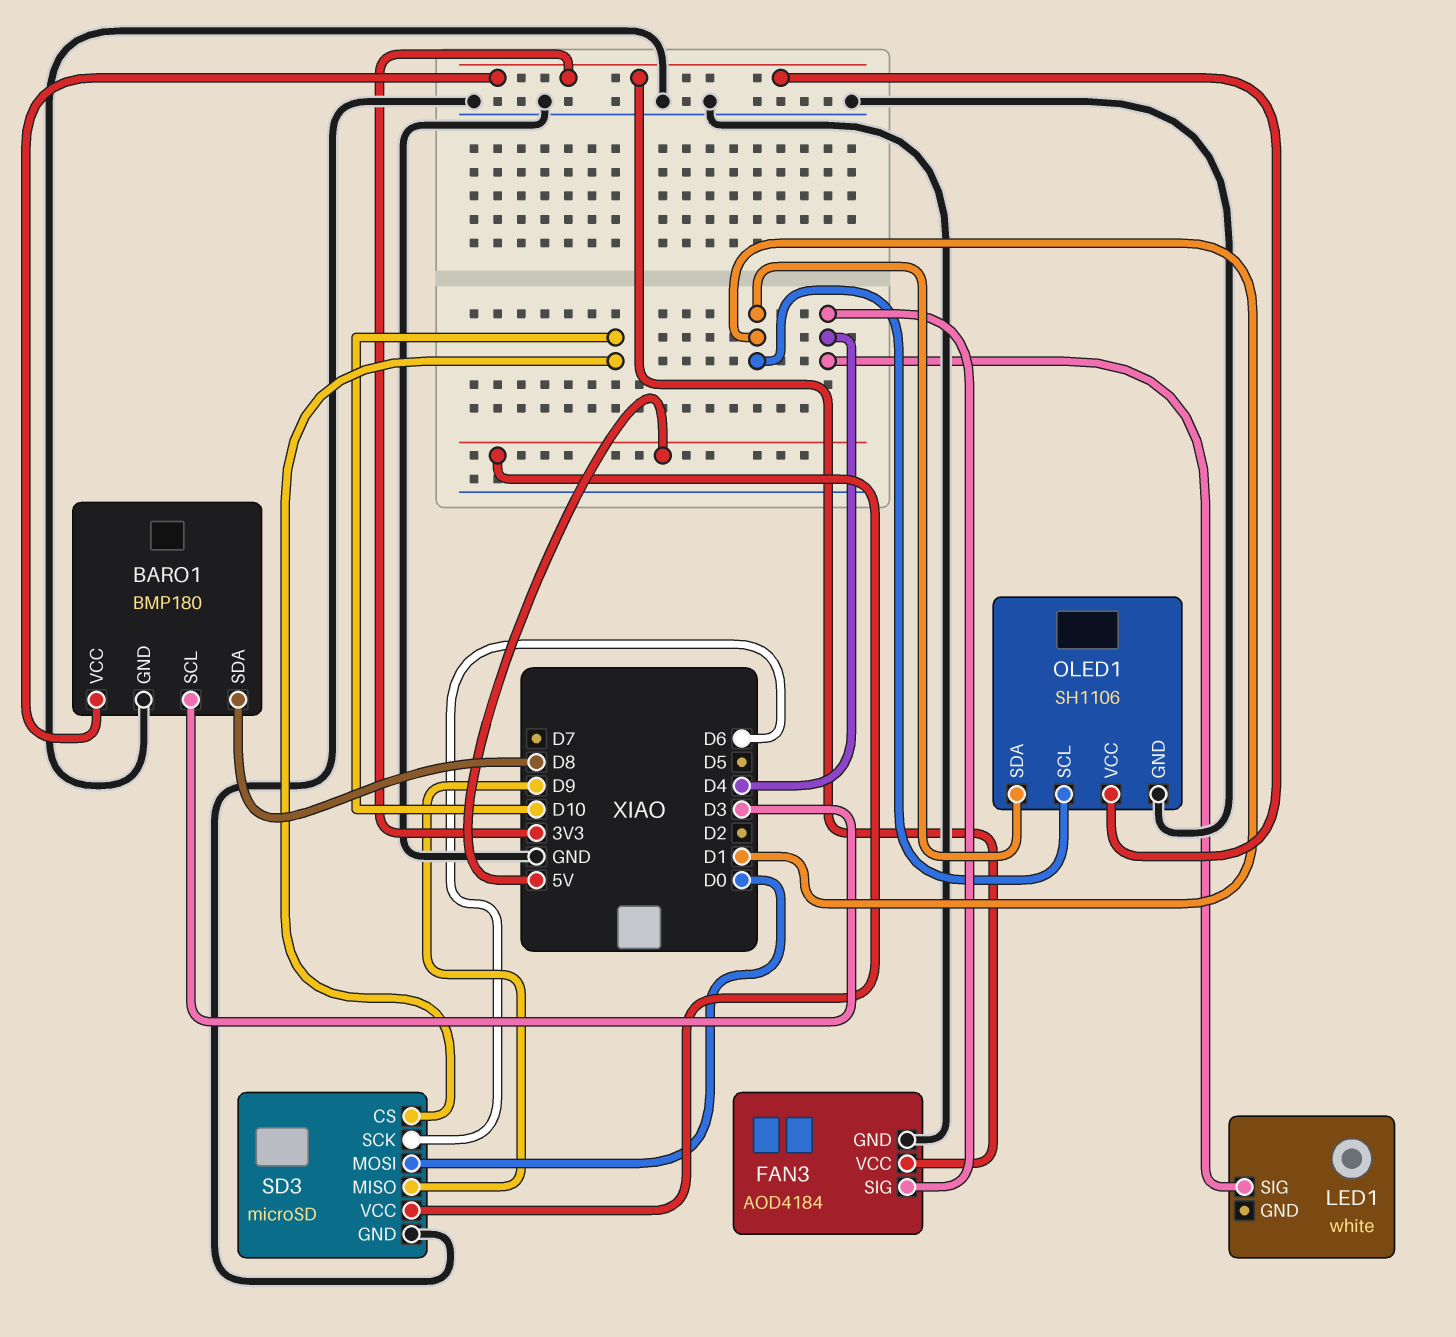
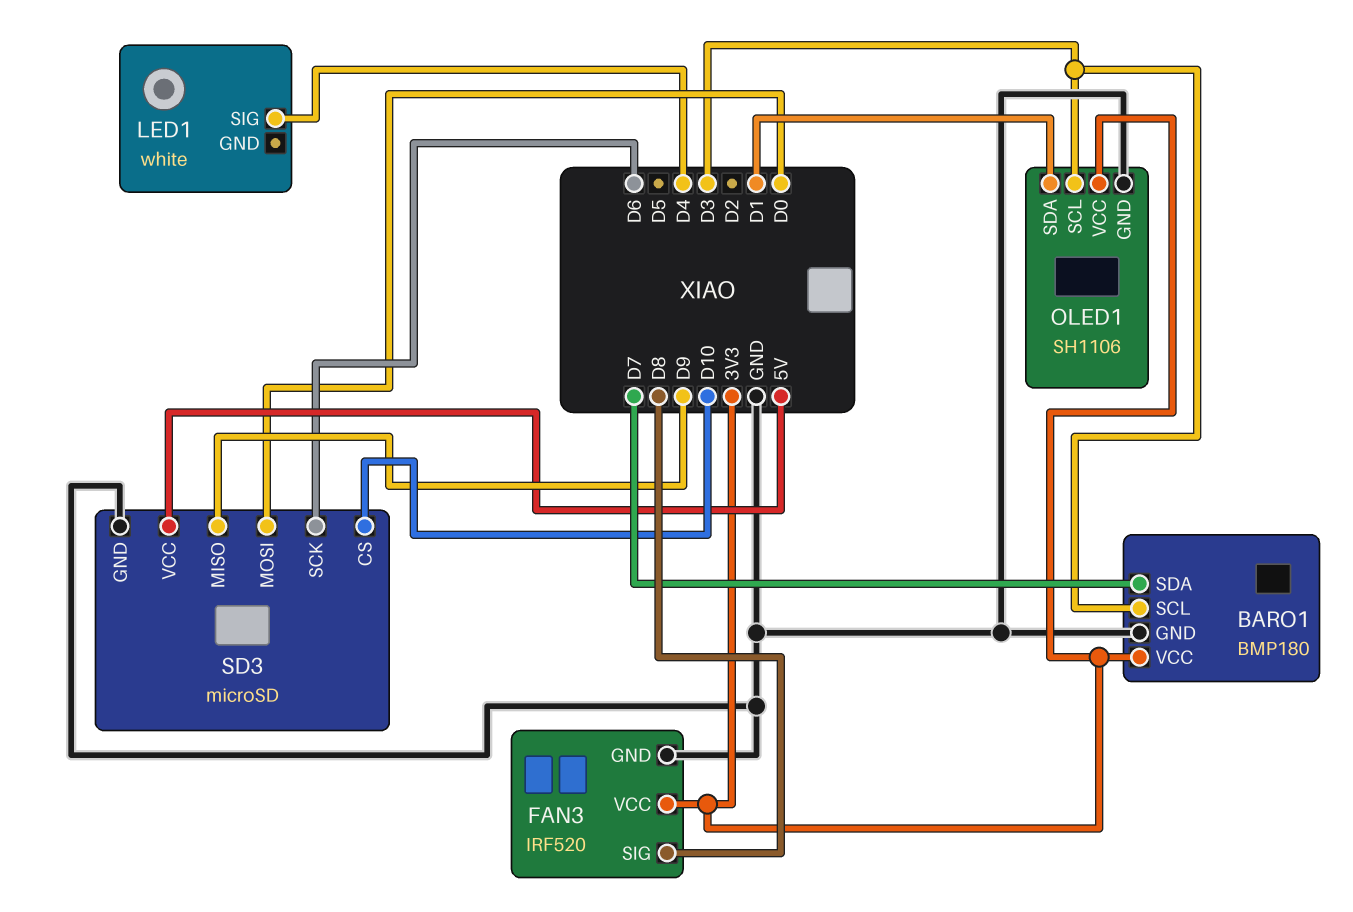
BARO1 pin SDA: D8 -> D7
FAN3: AOD4184 -> IRF520
FAN3 pin SIG: D4 -> D8
OLED1 pin SCL: D1 -> D3

